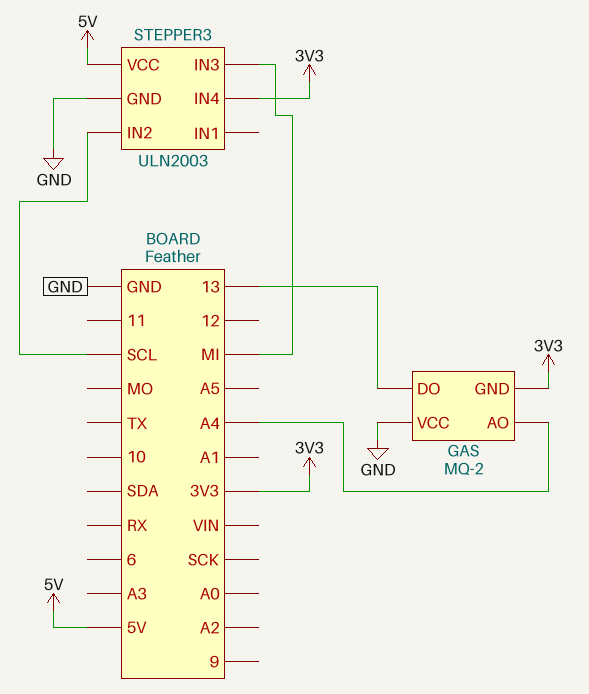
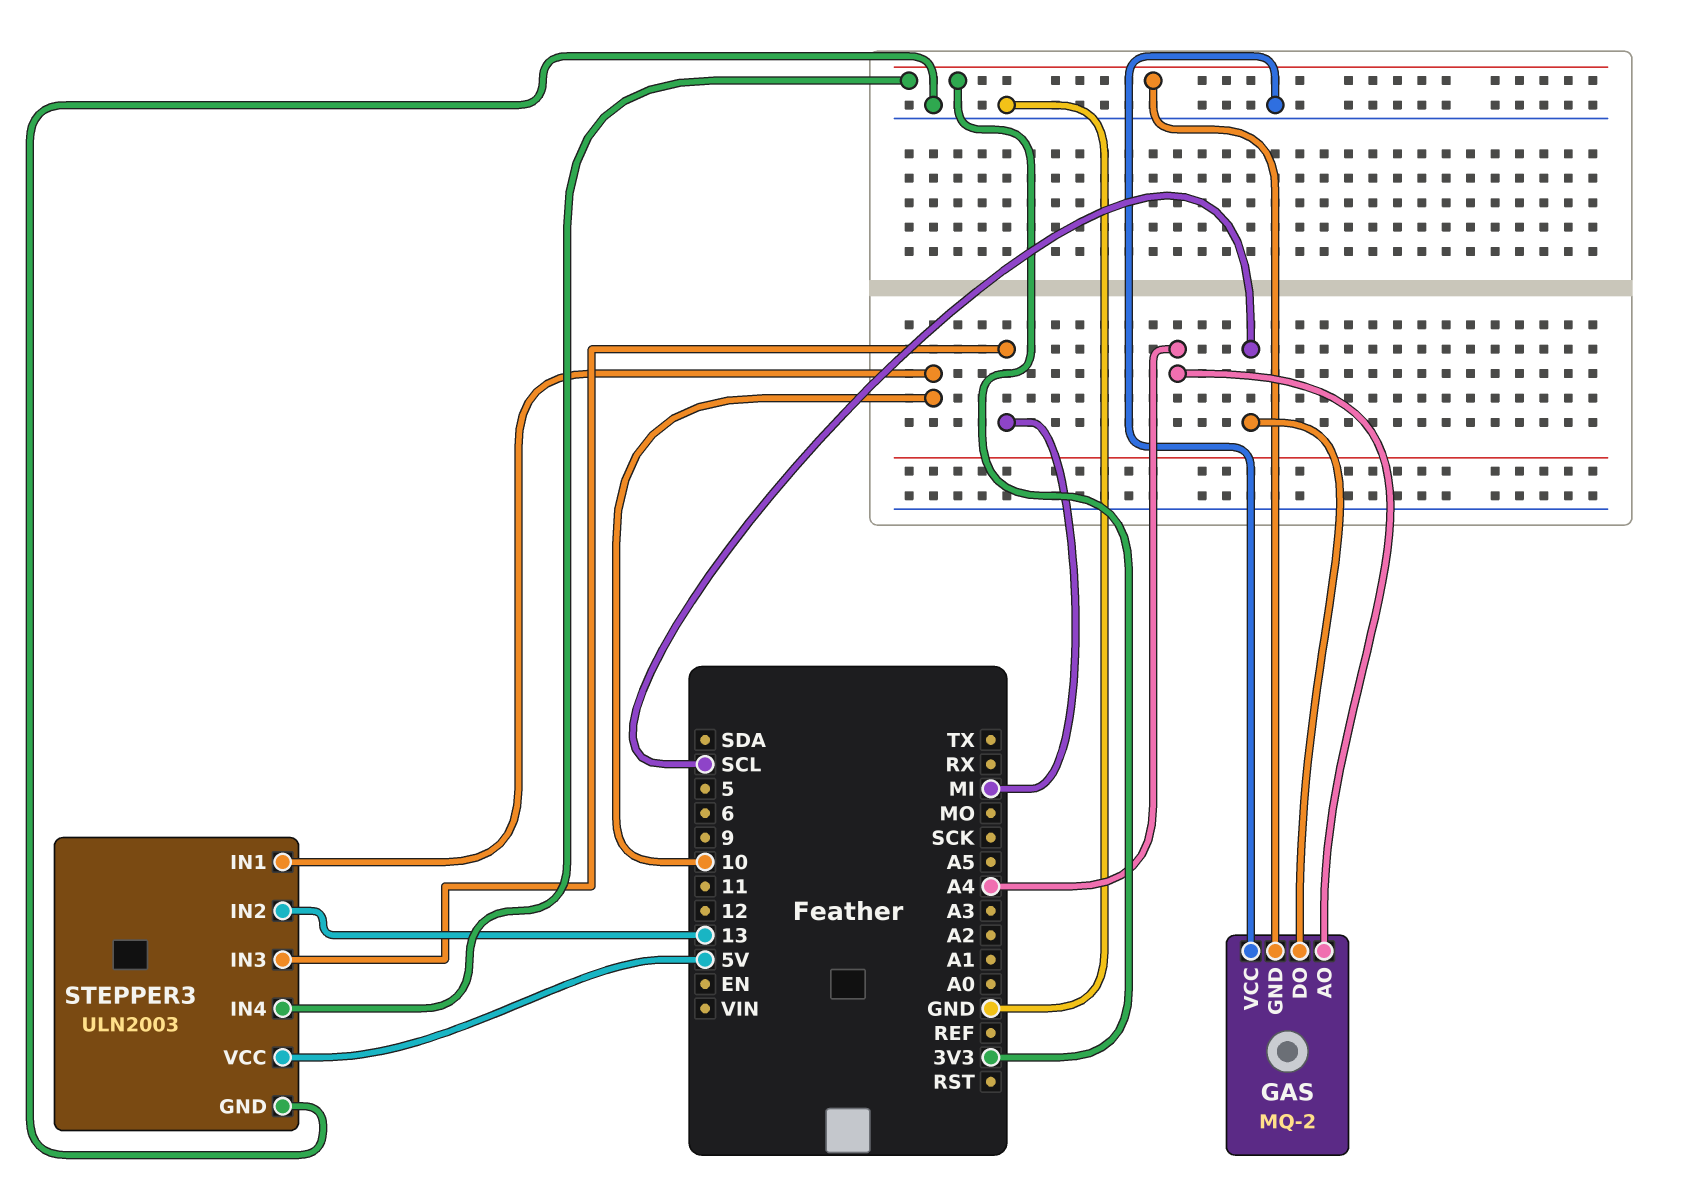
GAS pin DO: 13 -> SCL
STEPPER3 pin IN1: none -> 10
STEPPER3 pin IN2: SCL -> 13

